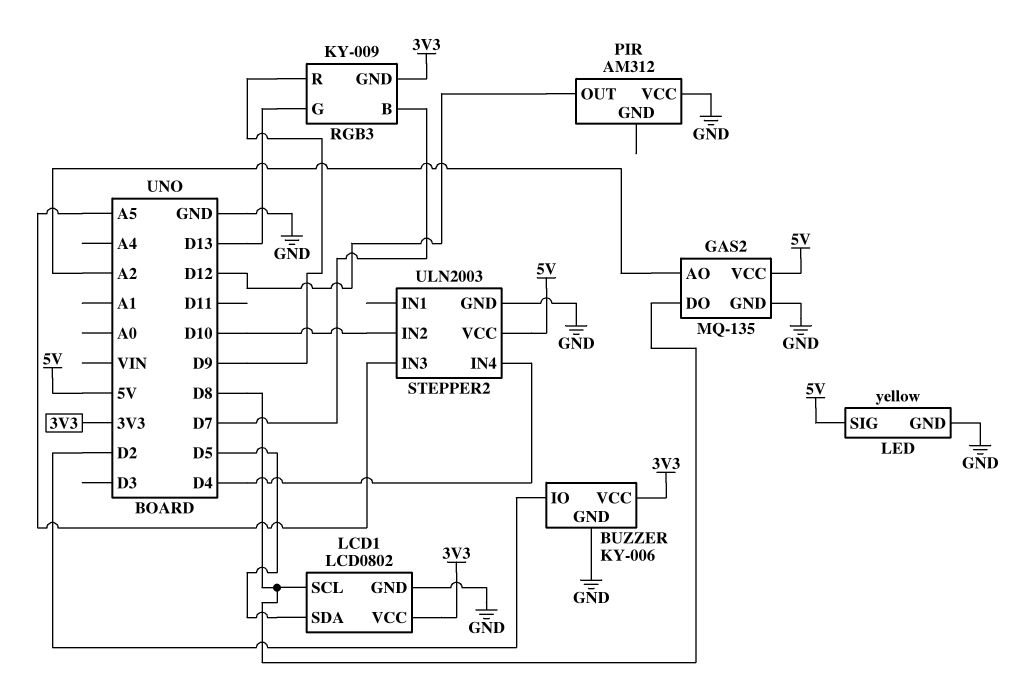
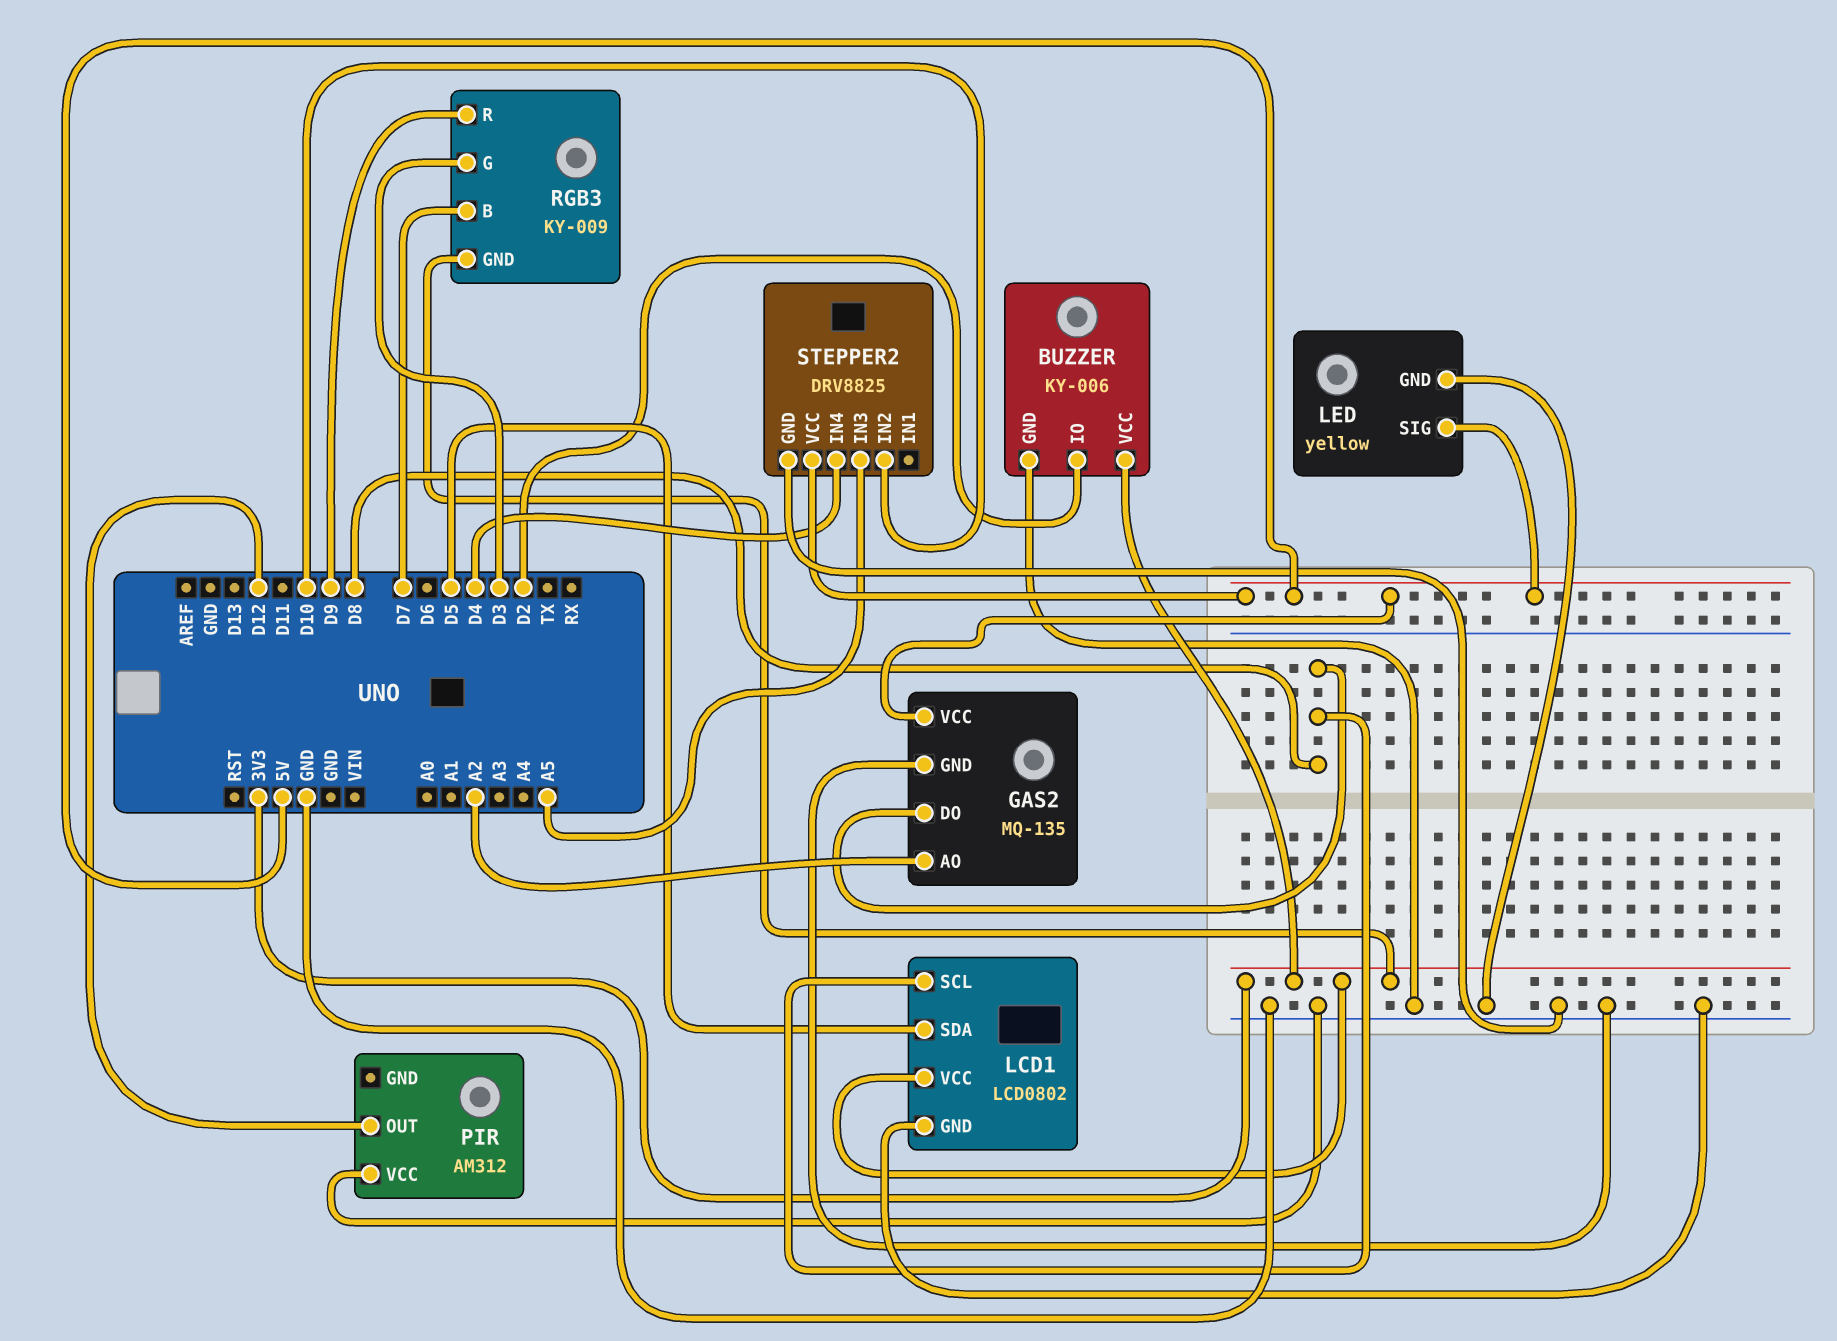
RGB3 pin G: D13 -> D3
STEPPER2: ULN2003 -> DRV8825

